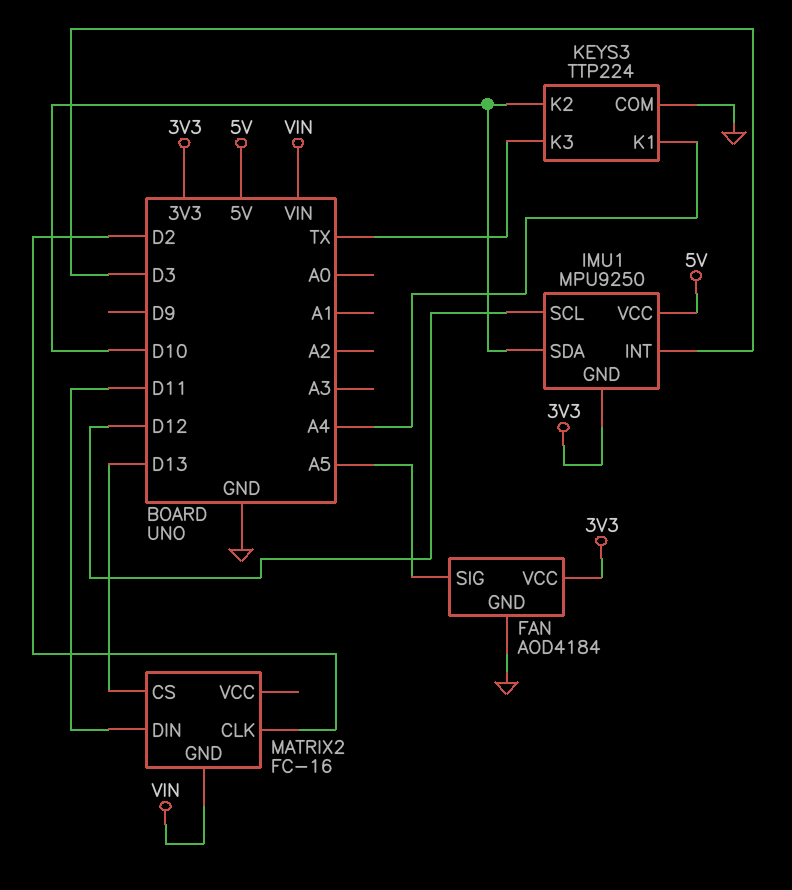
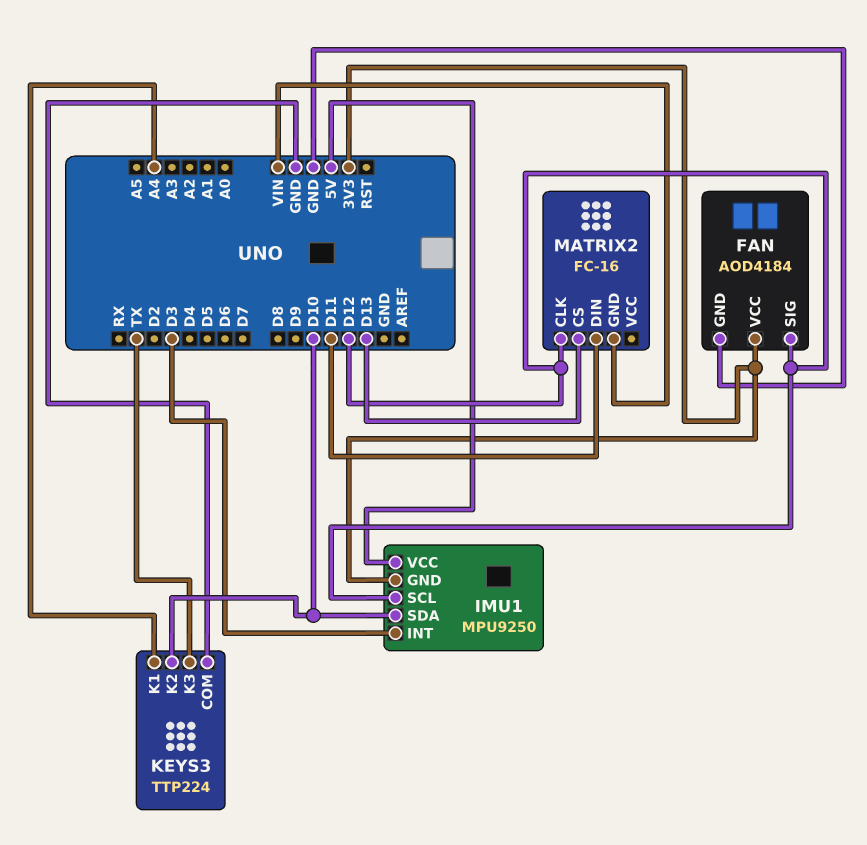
FAN pin SIG: A5 -> D12
MATRIX2 pin CLK: D2 -> D12

